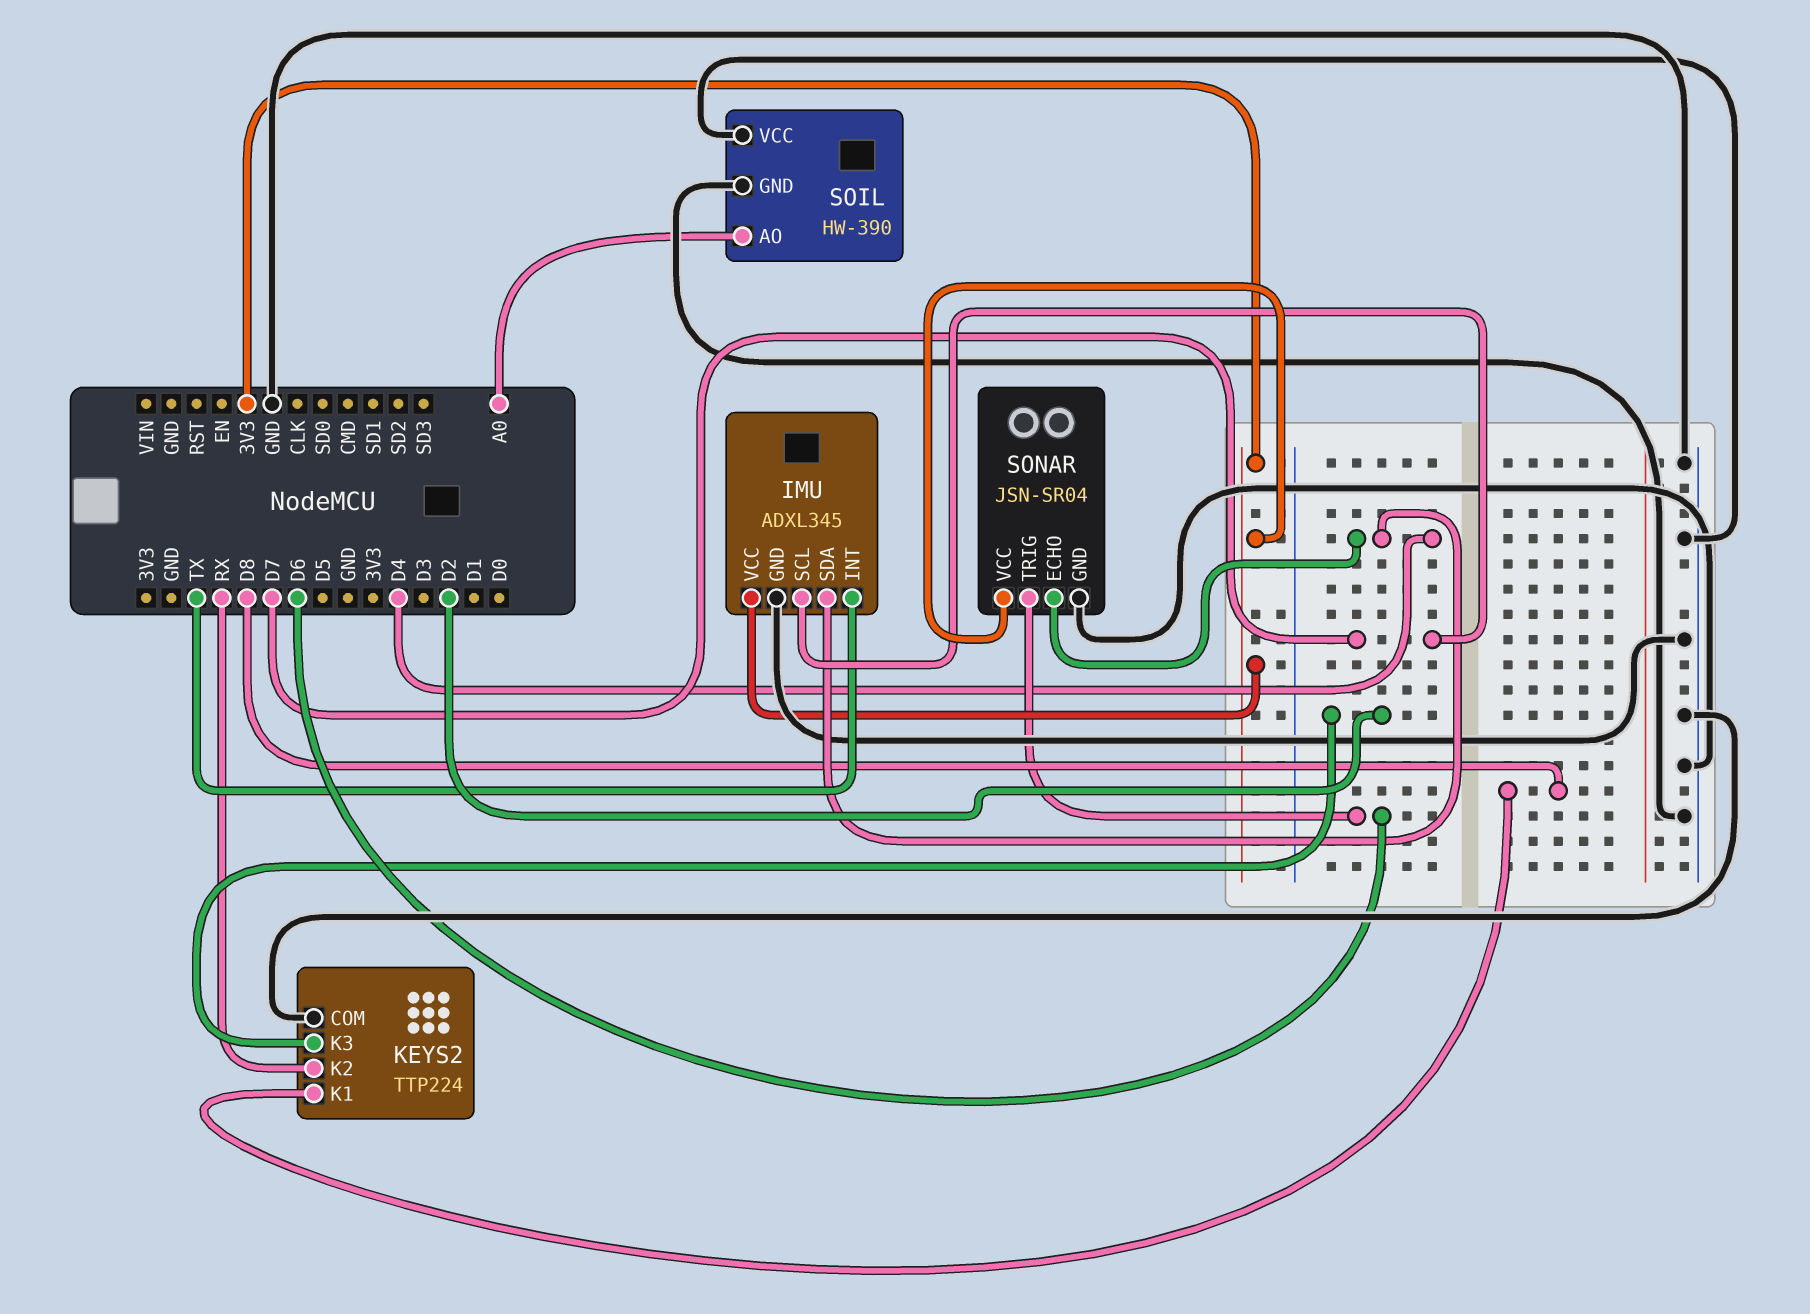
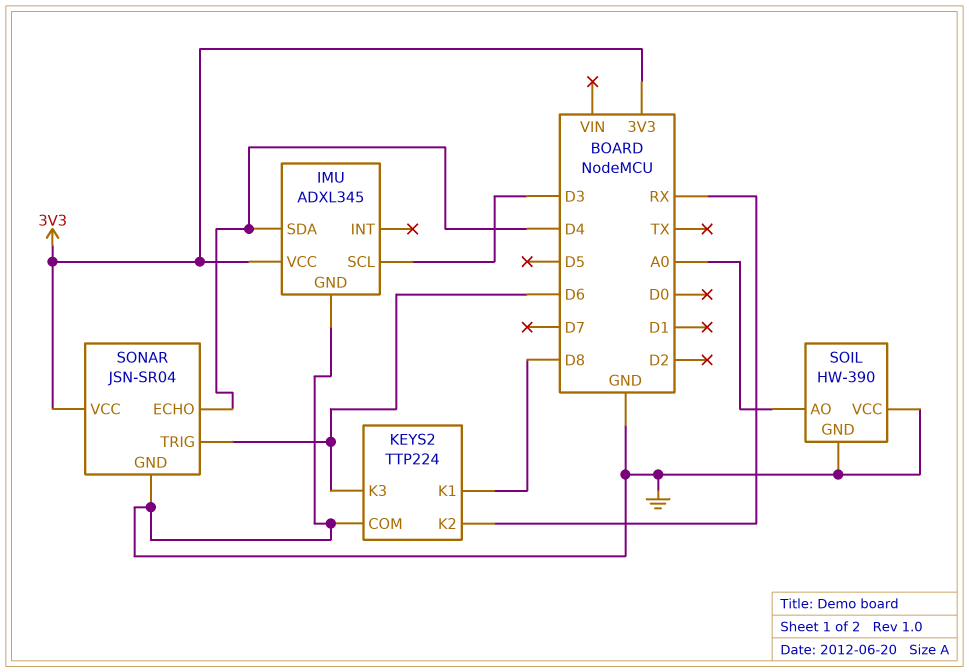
IMU pin INT: TX -> none
IMU pin SCL: D7 -> D3
KEYS2 pin K3: D2 -> D6

